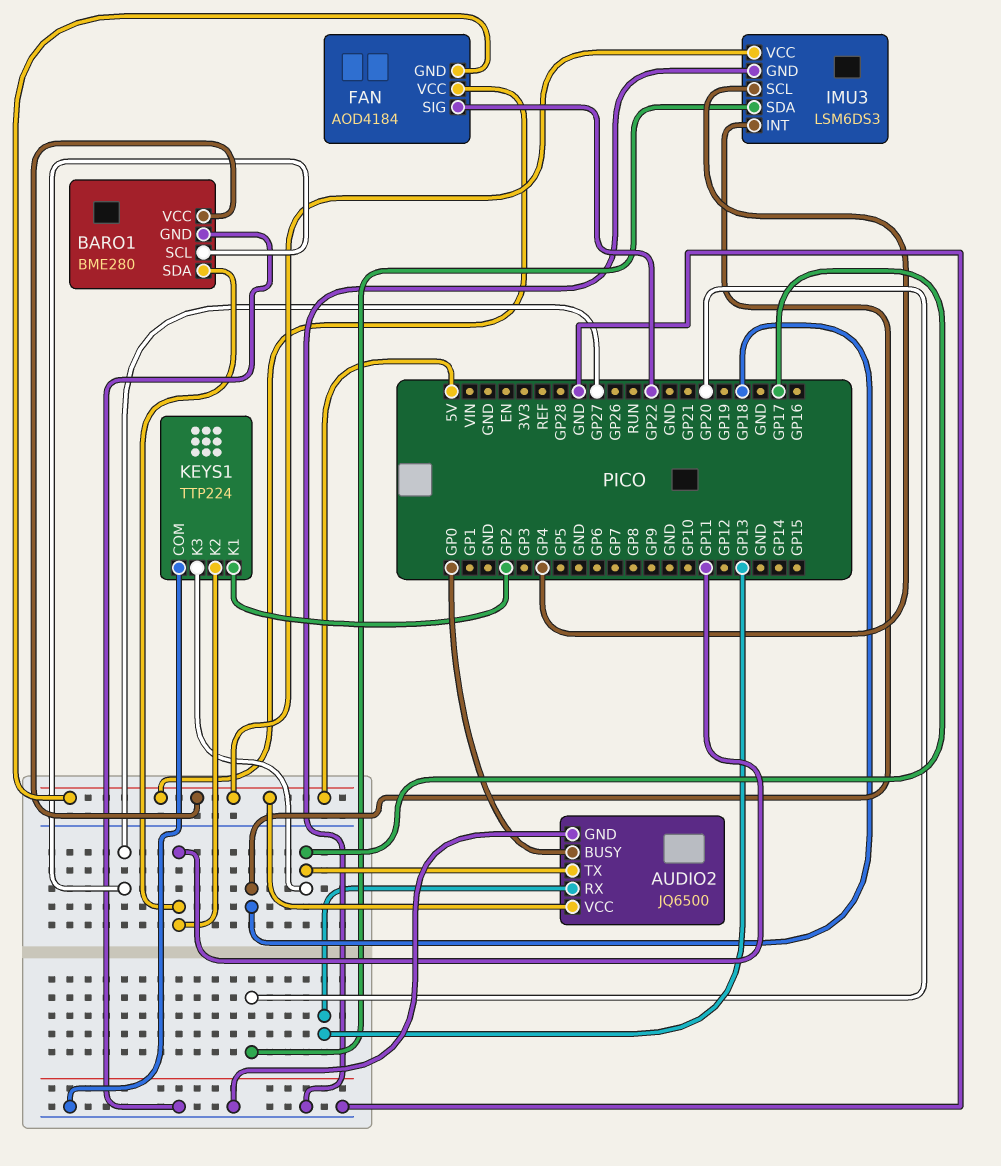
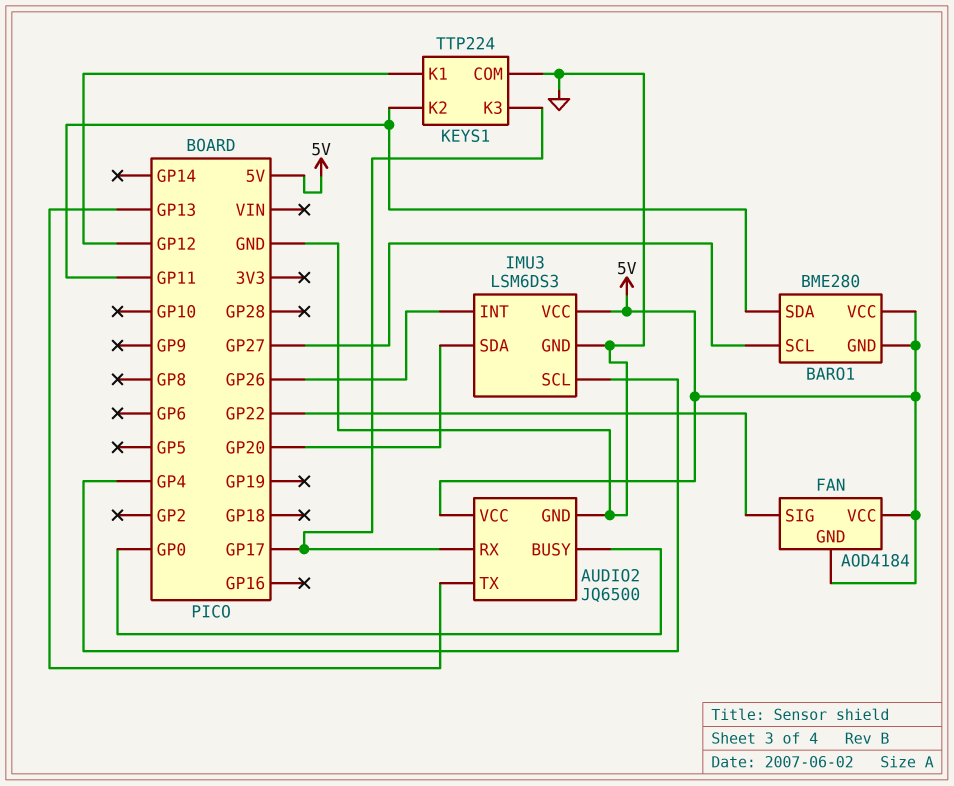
AUDIO2 pin RX: GP13 -> GP17
AUDIO2 pin TX: GP17 -> GP13
BARO1 pin GND: GND -> 5V
IMU3 pin INT: GP18 -> GP26
KEYS1 pin K1: GP2 -> GP12

